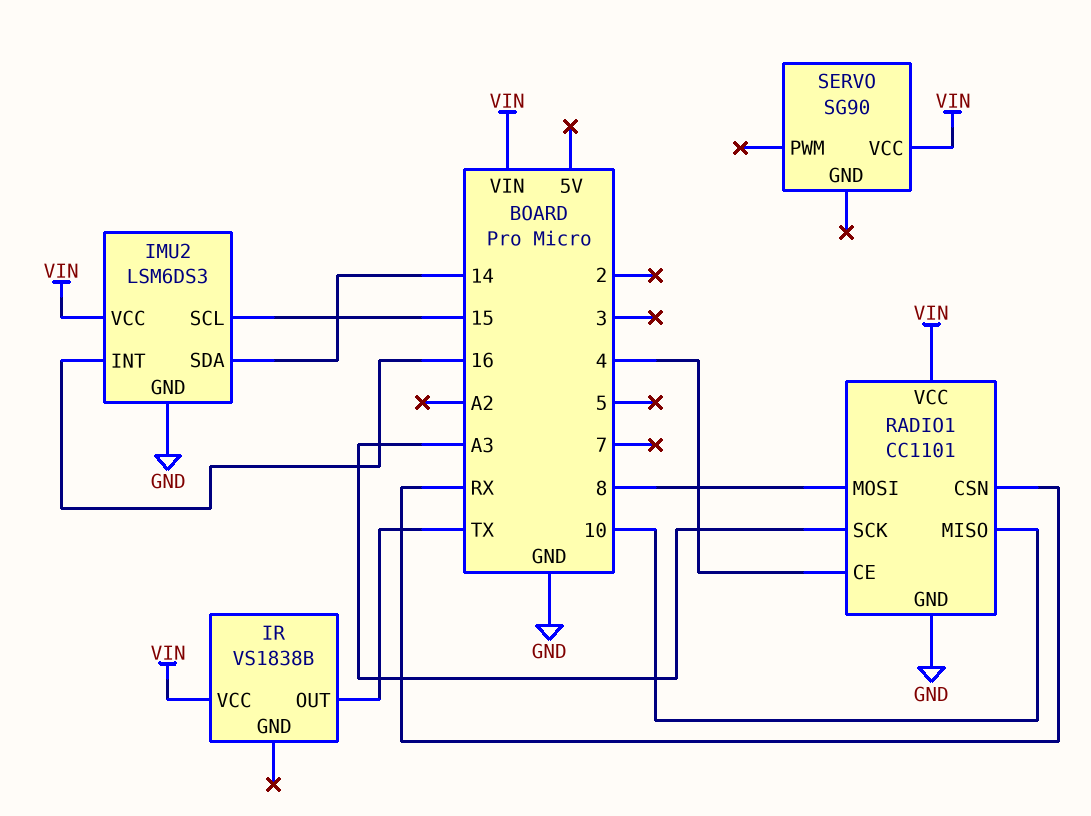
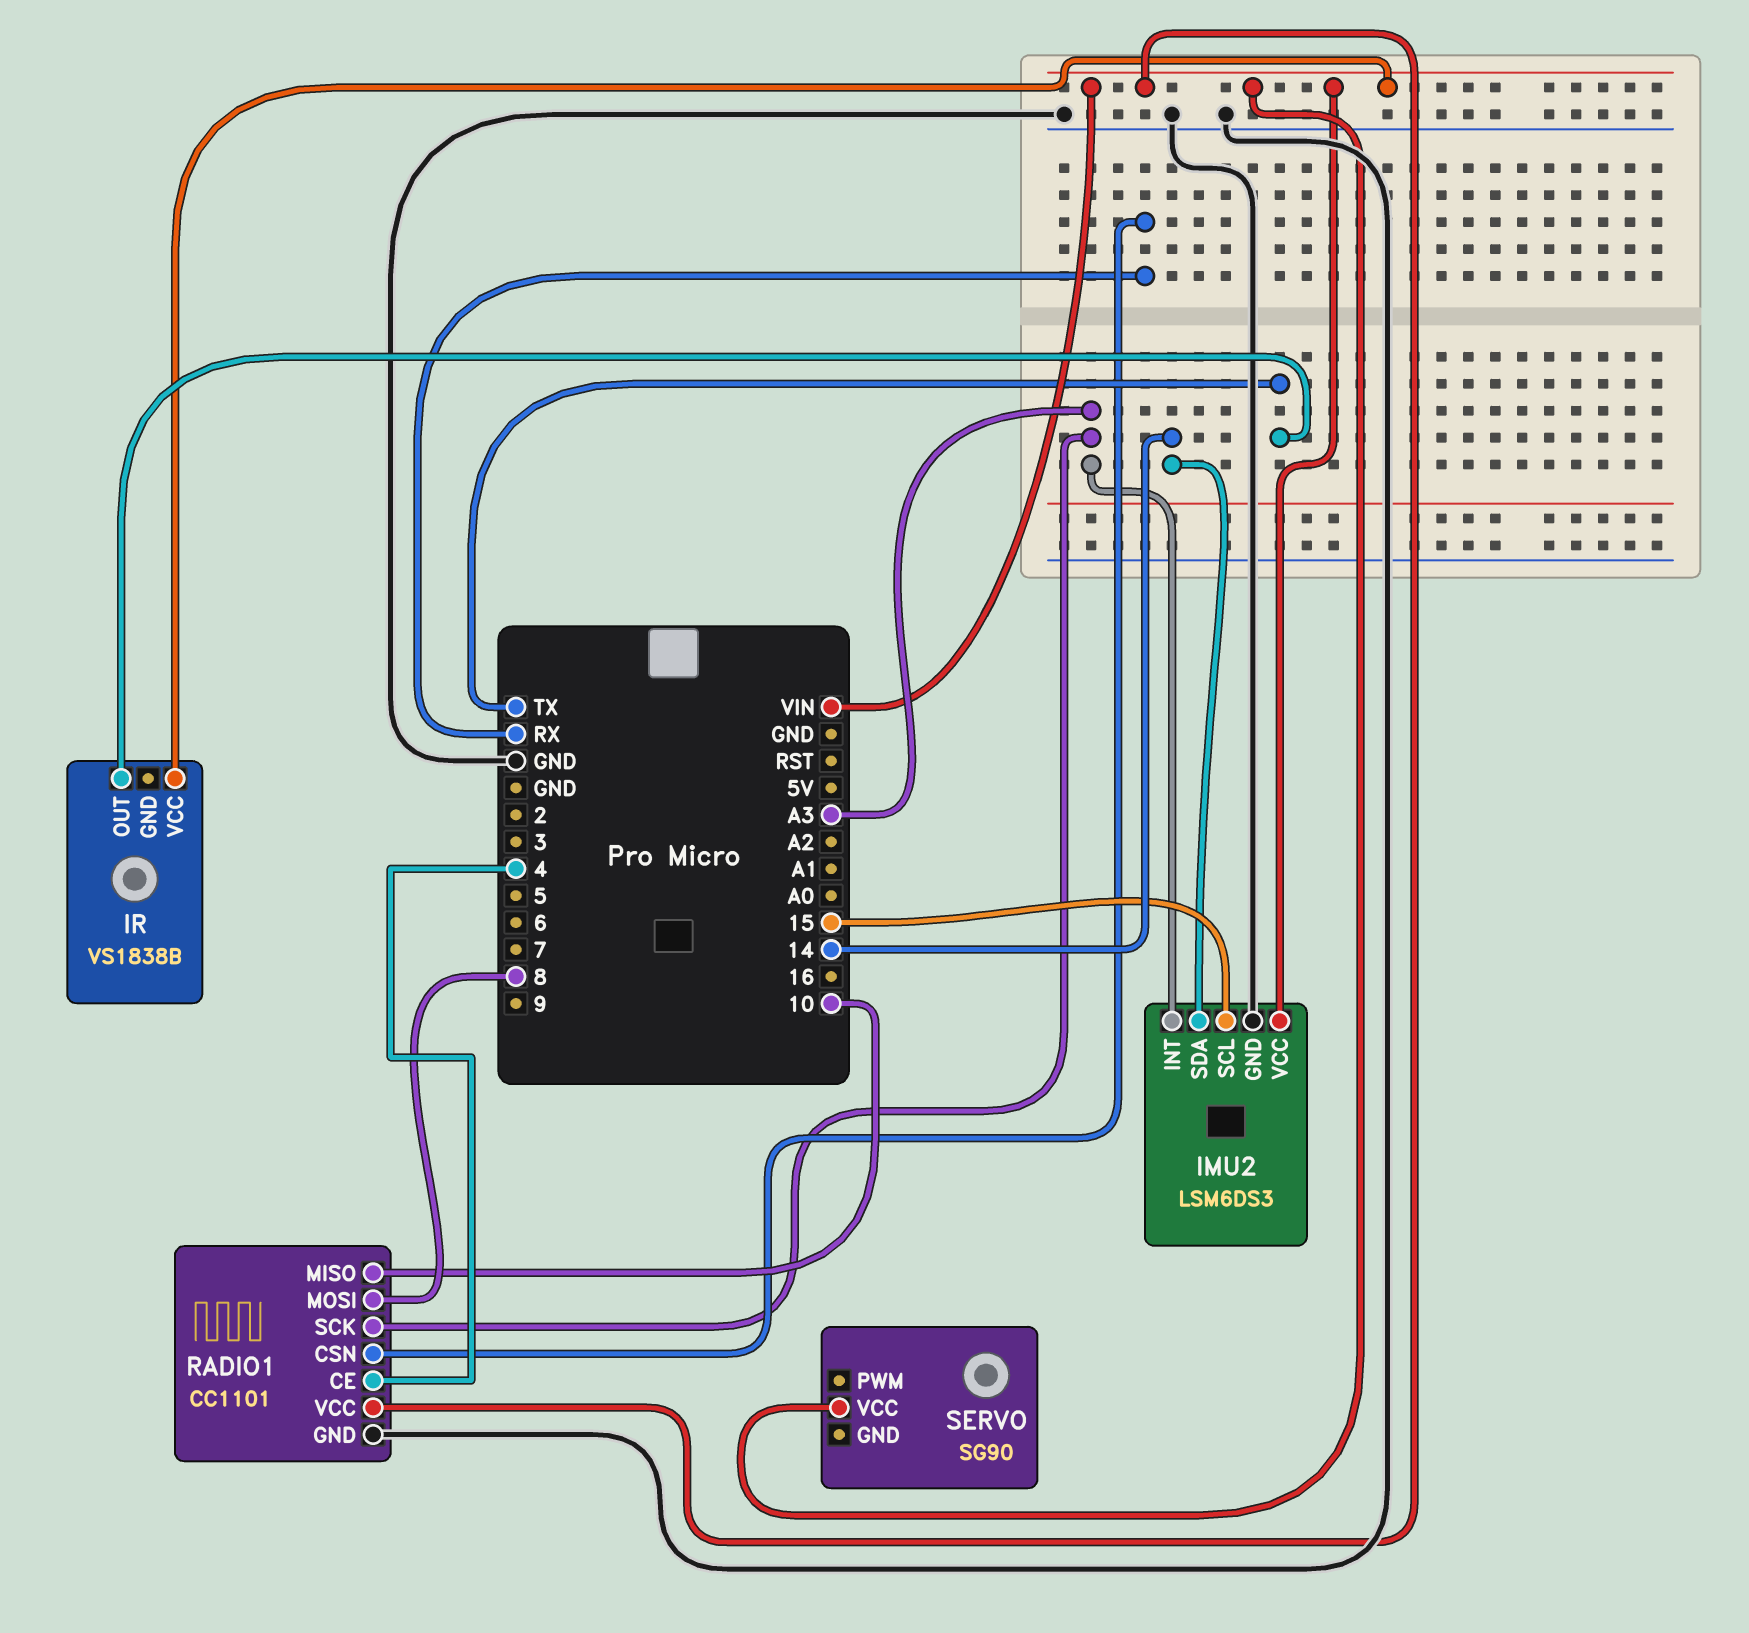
IMU2 pin INT: 16 -> A3

